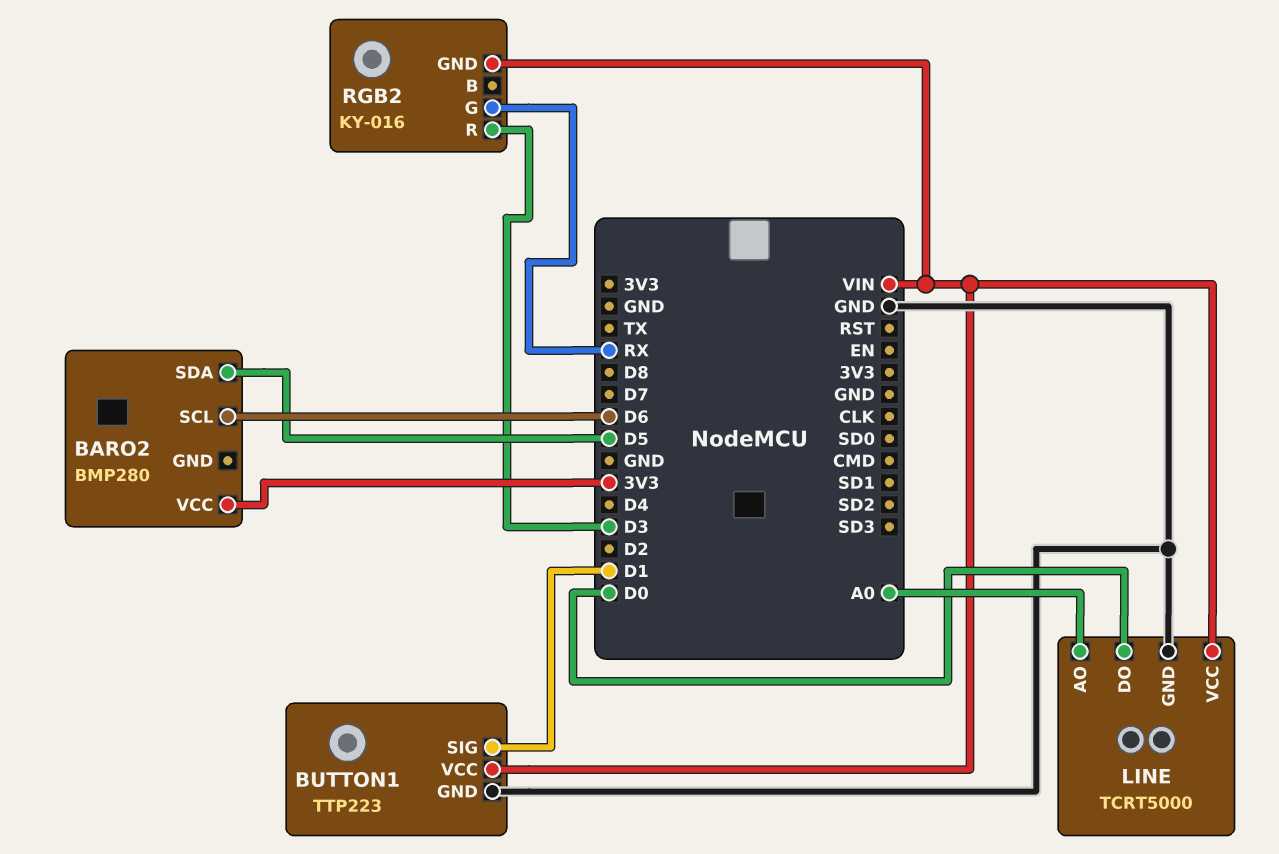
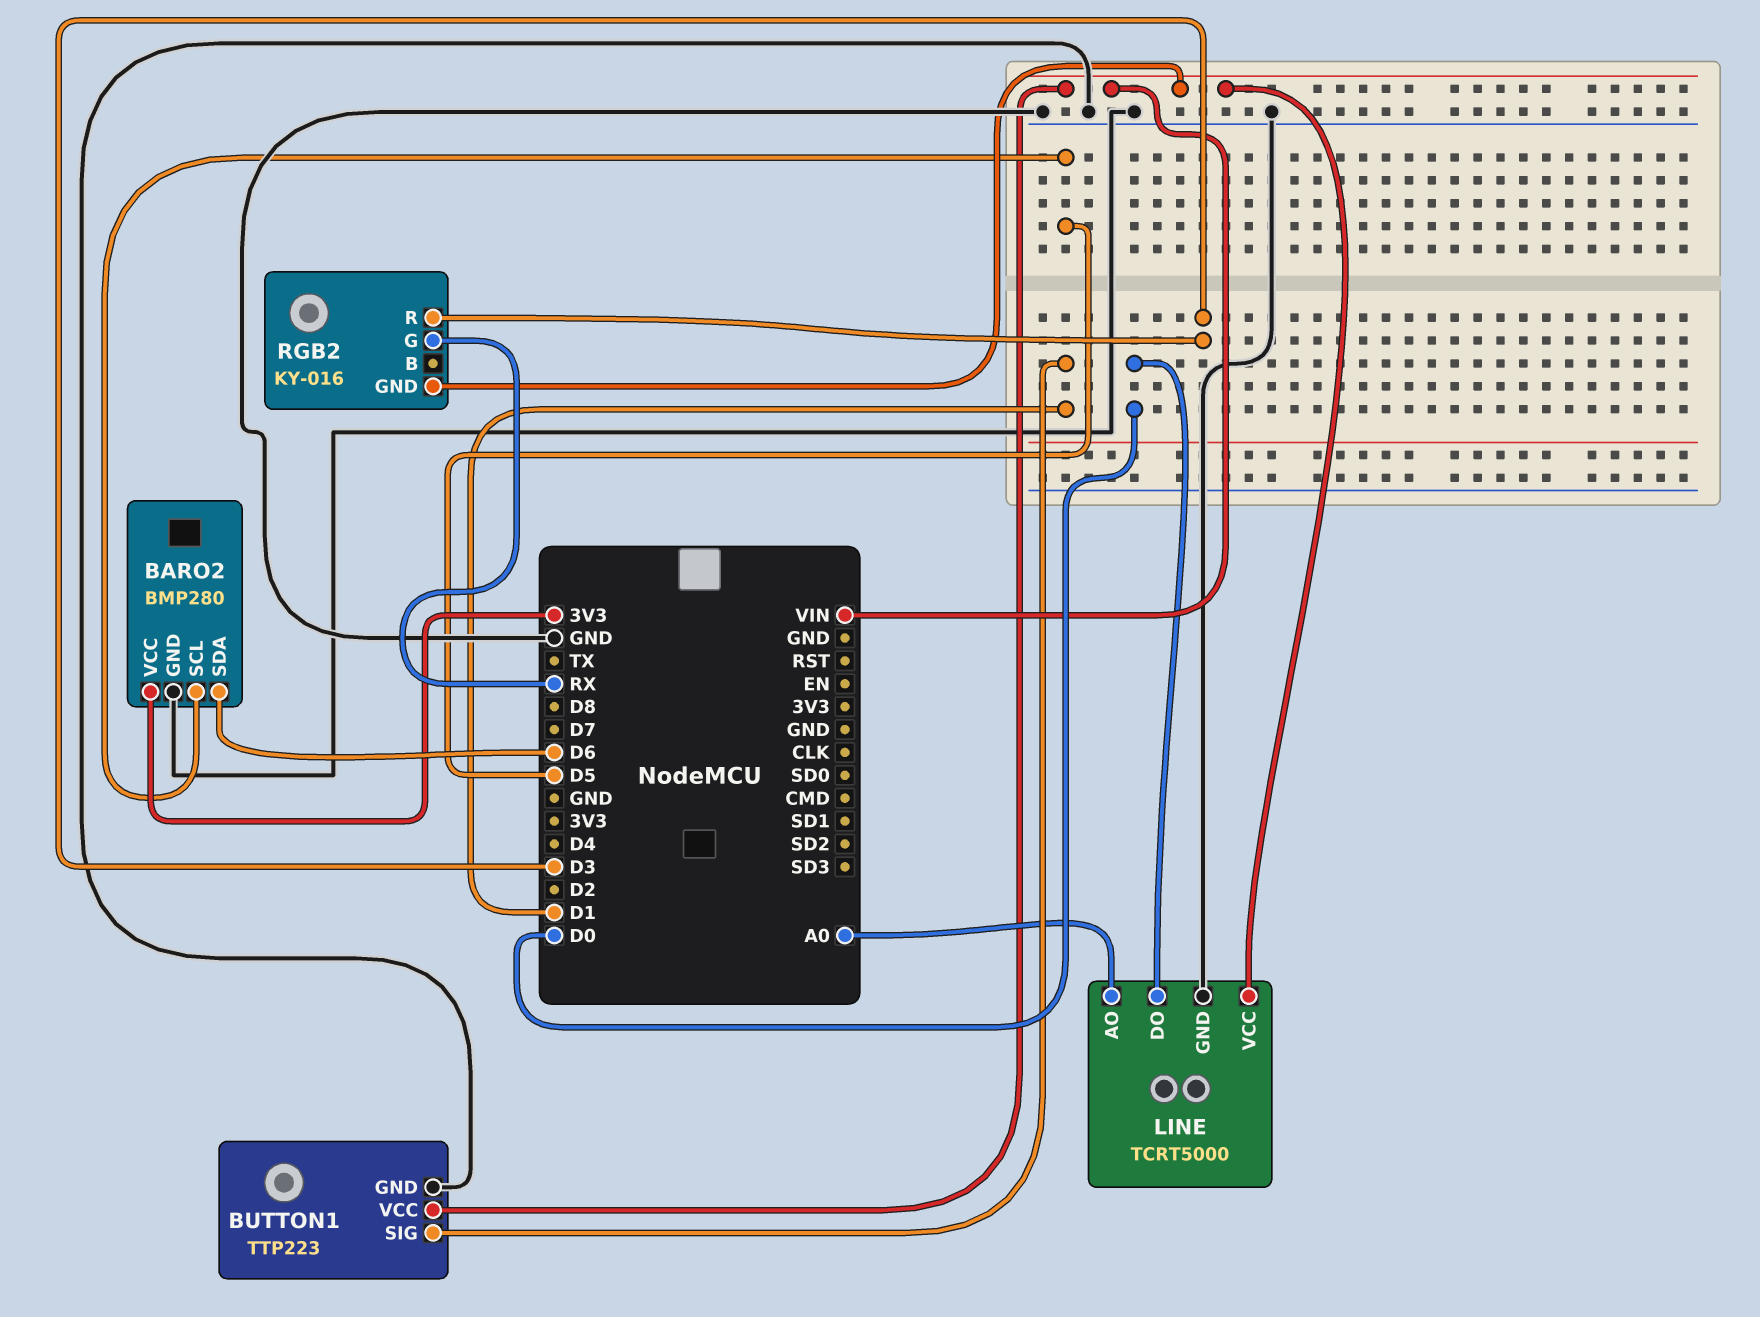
BARO2 pin GND: none -> GND
BARO2 pin SCL: D6 -> D5
BARO2 pin SDA: D5 -> D6

